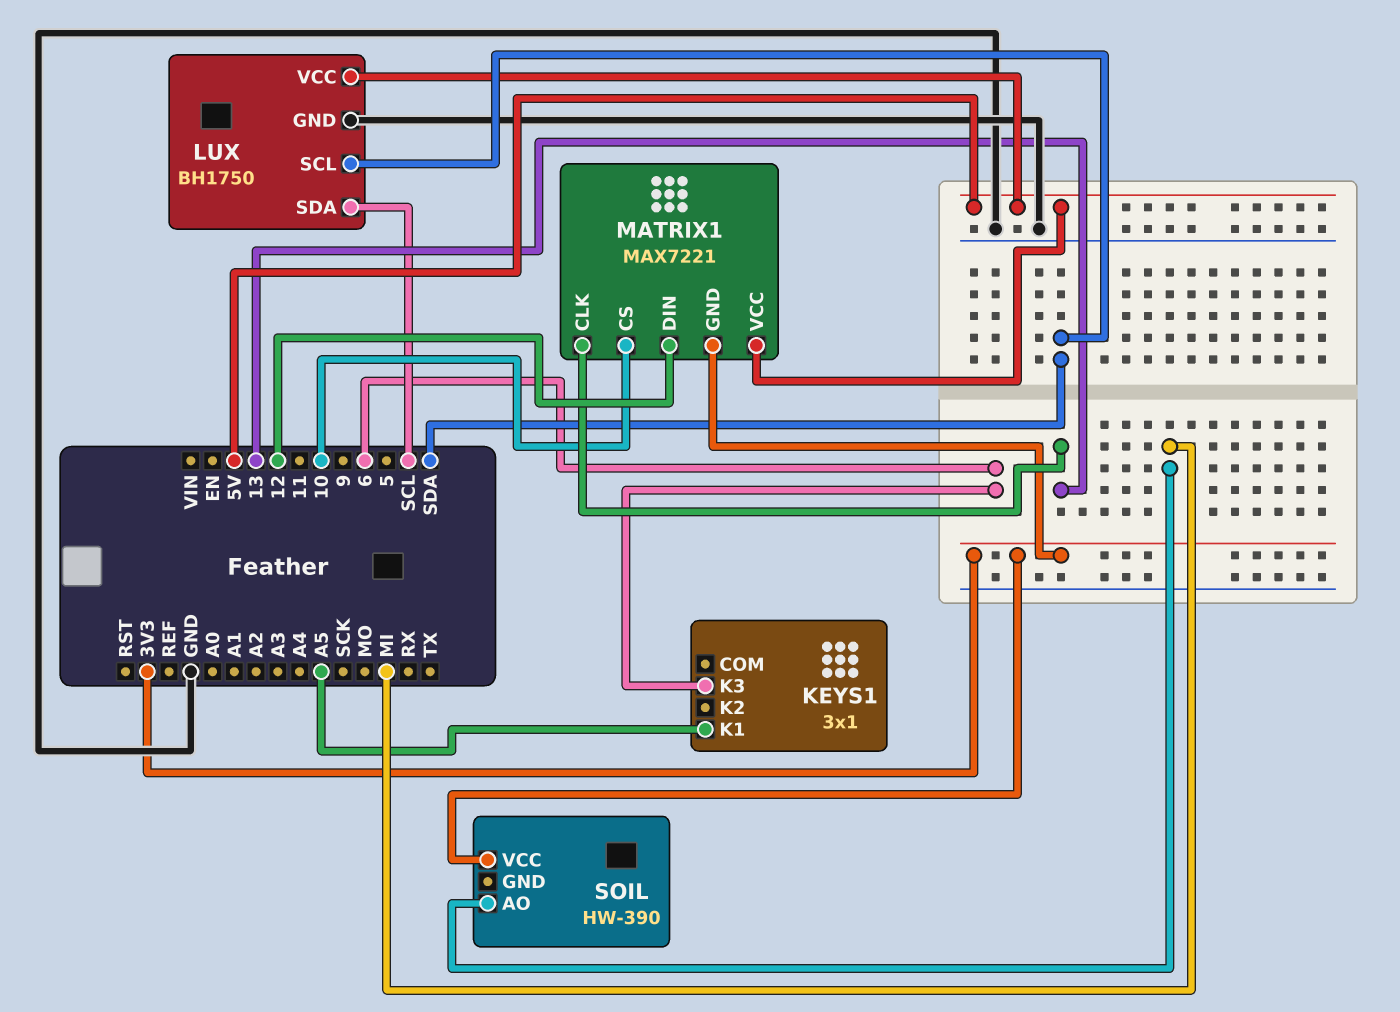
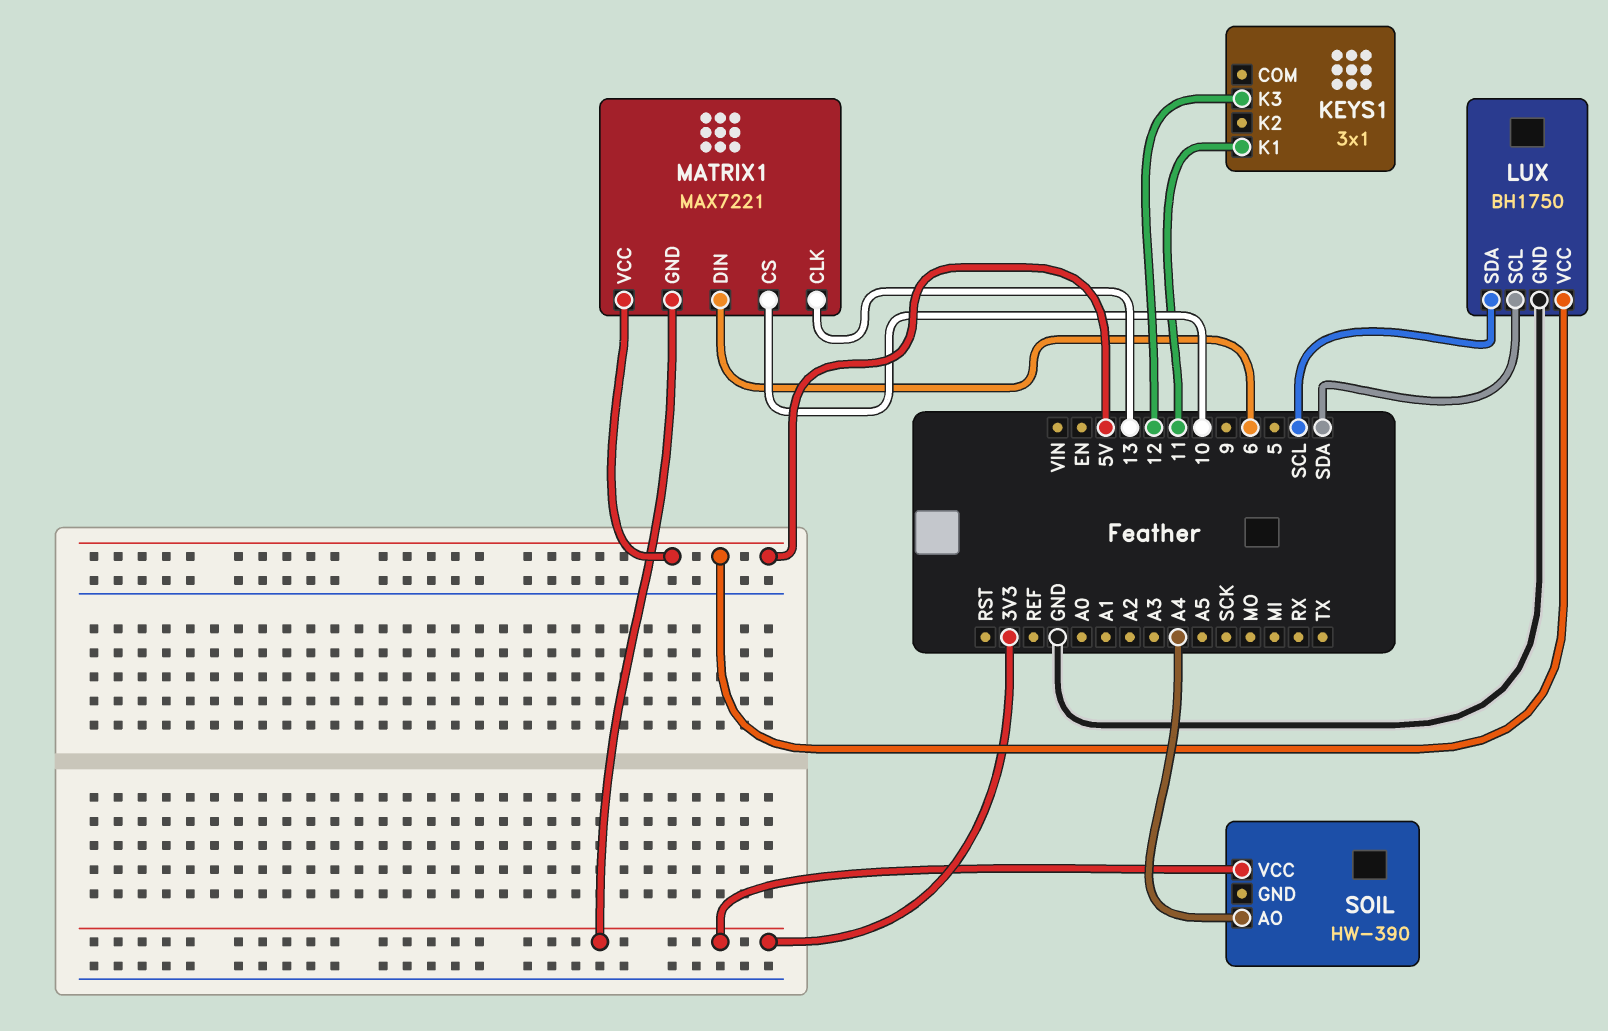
KEYS1 pin K1: A5 -> 11
KEYS1 pin K3: 6 -> 12
MATRIX1 pin DIN: 12 -> 6
SOIL pin AO: MI -> A4

